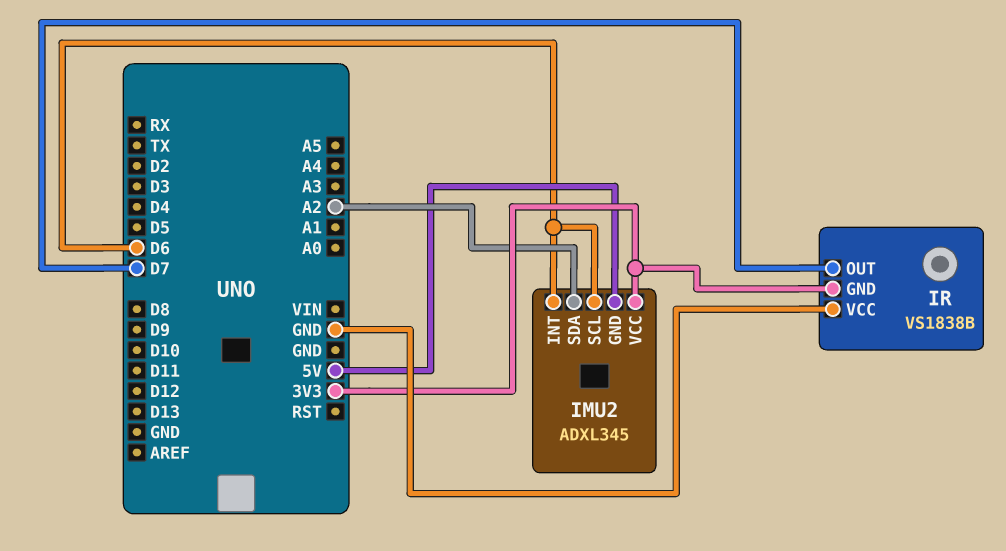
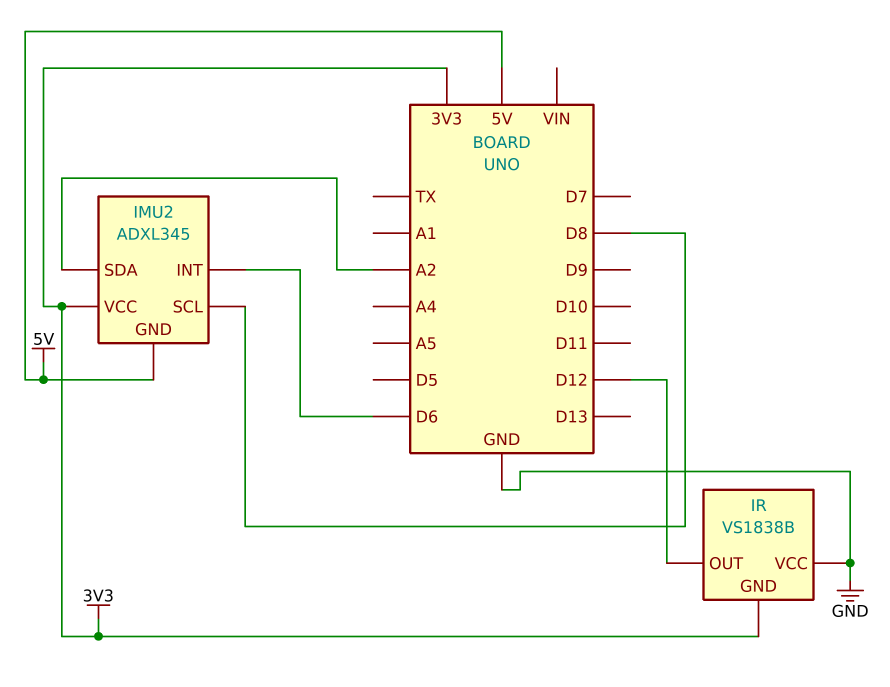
IMU2 pin SCL: D6 -> D8
IR pin OUT: D7 -> D12

